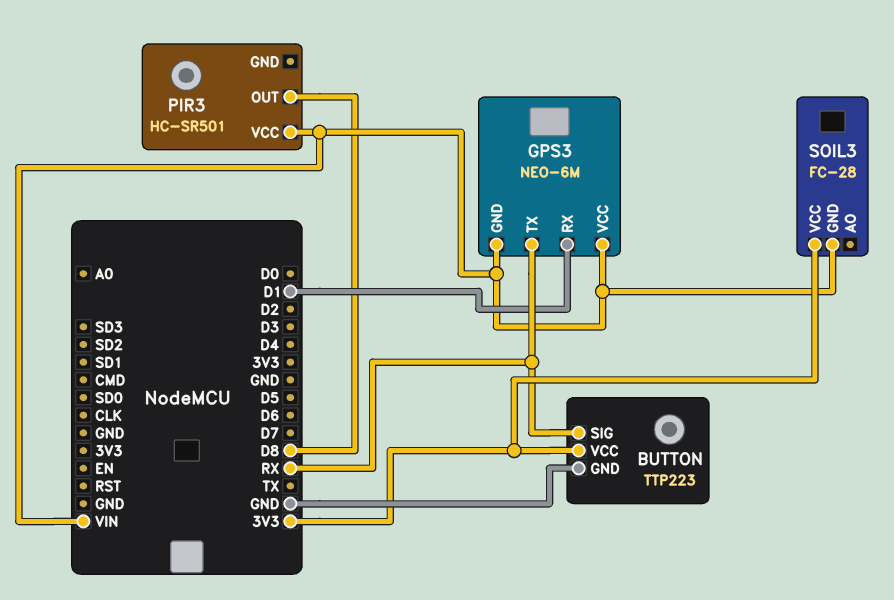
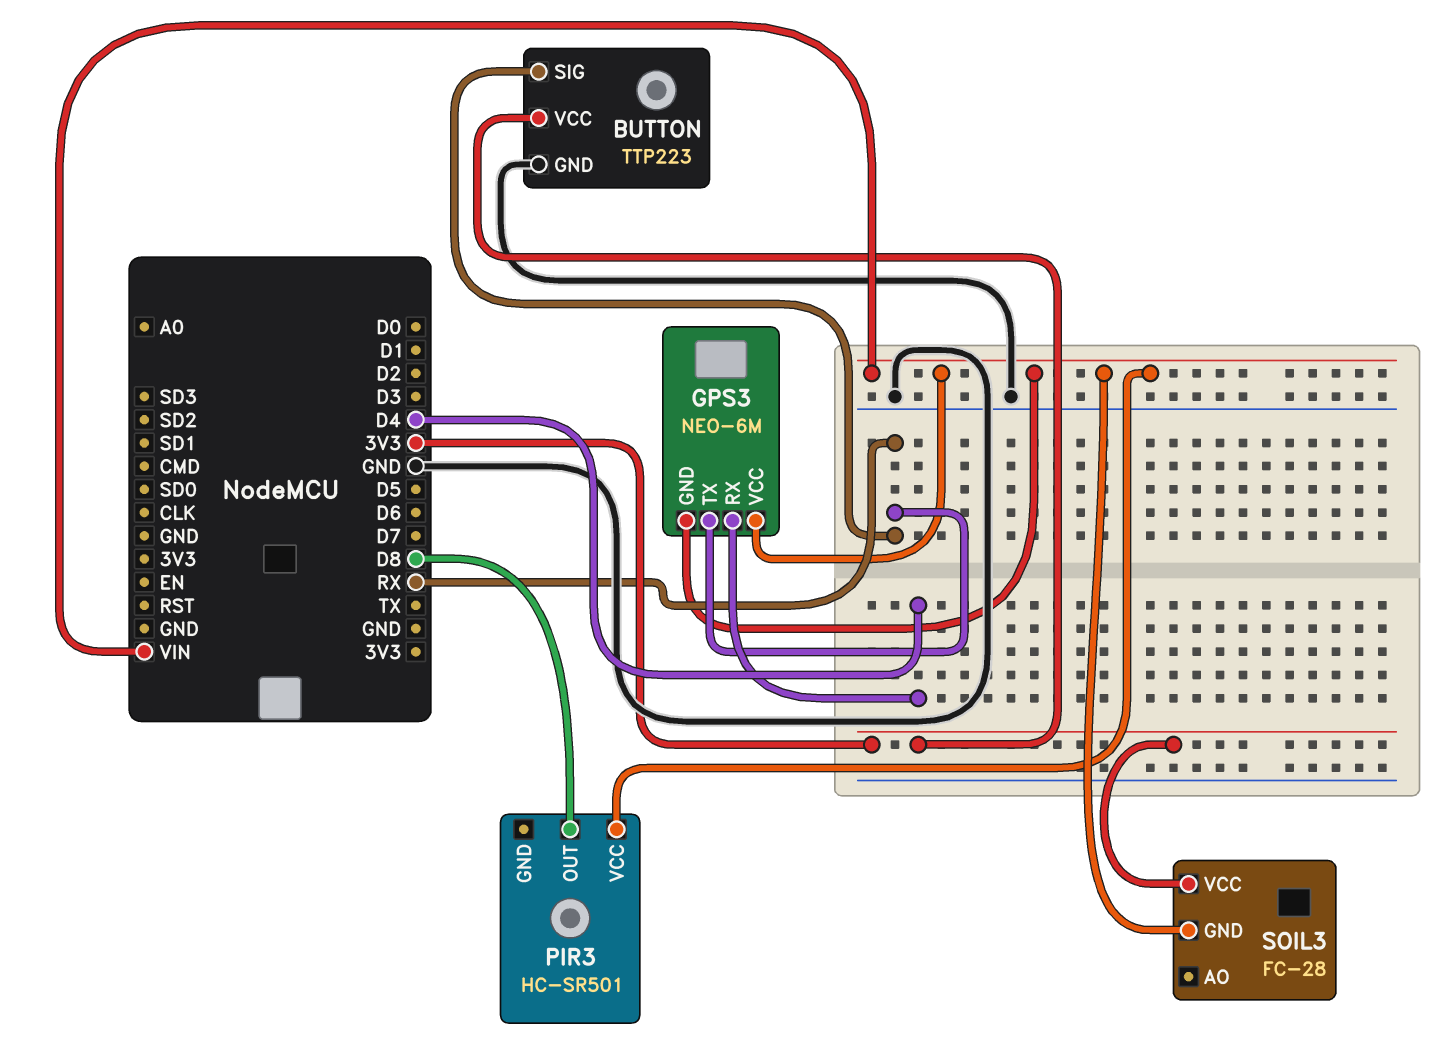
GPS3 pin RX: D1 -> D4

